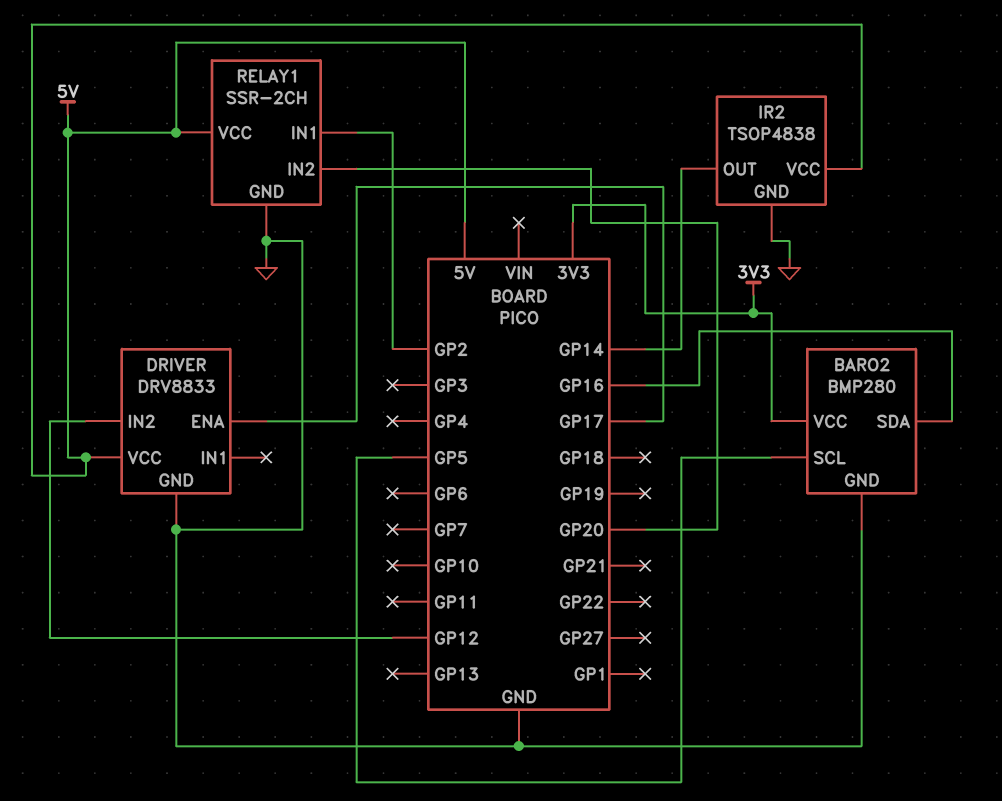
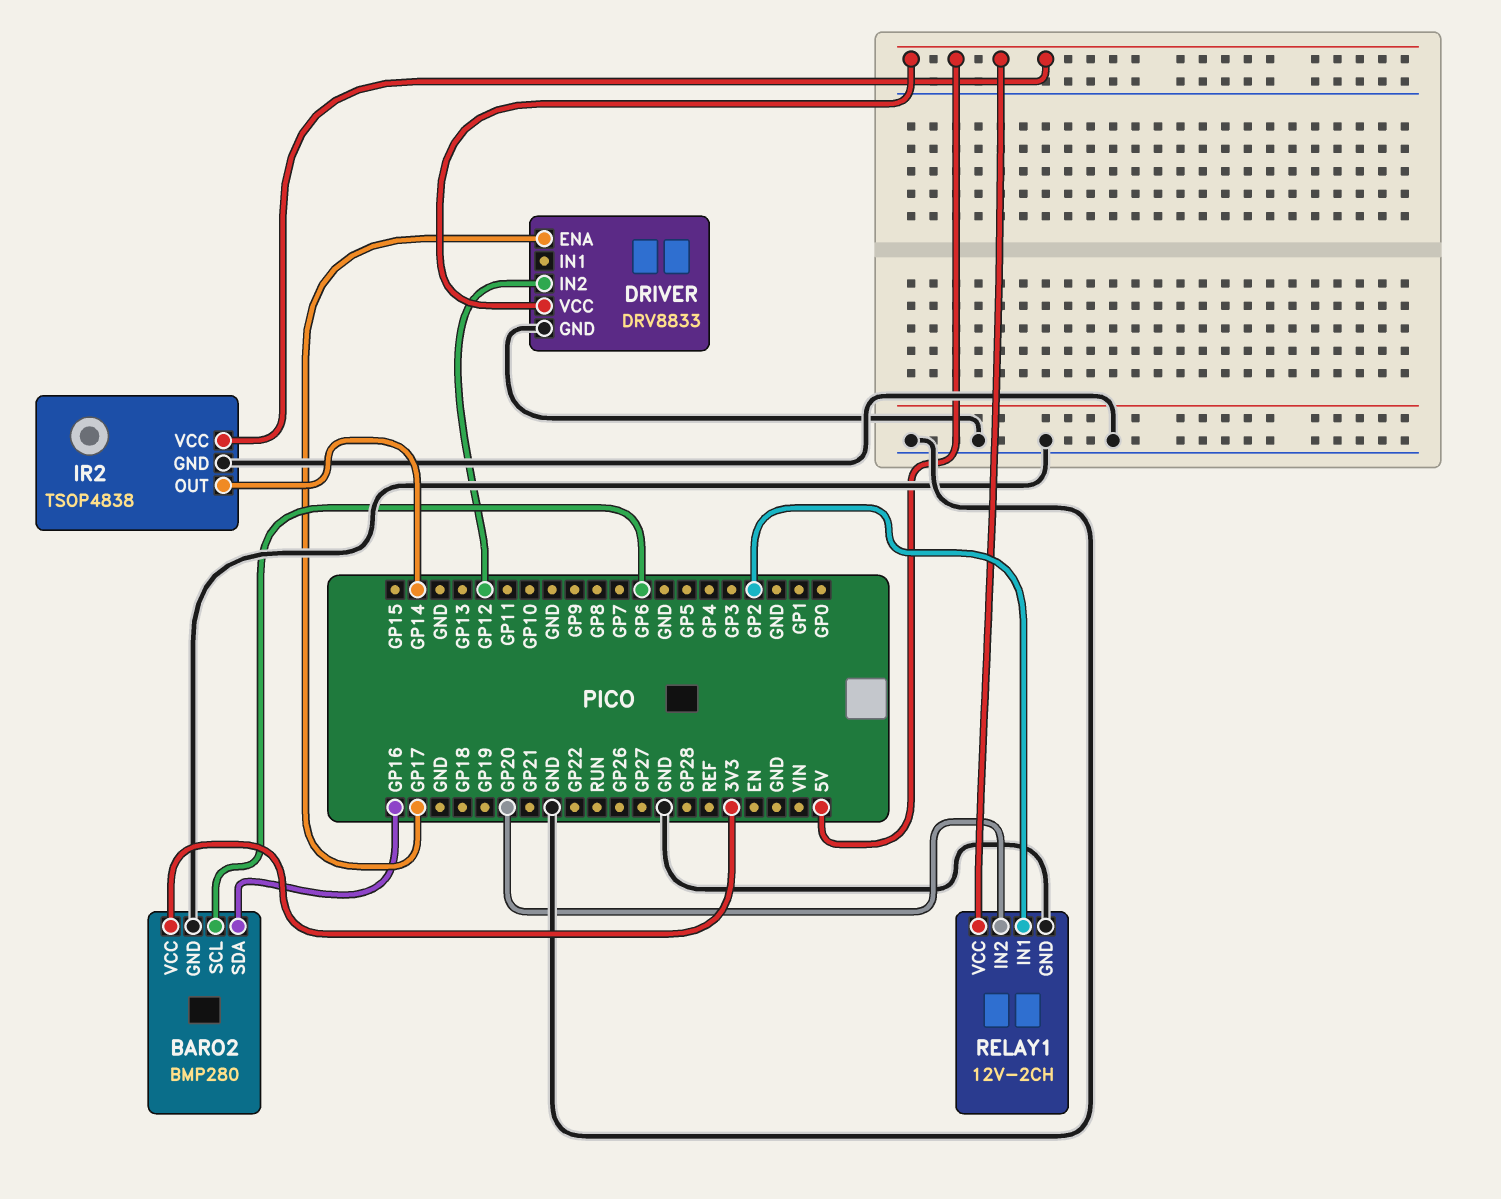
BARO2 pin SCL: GP5 -> GP6
RELAY1: SSR-2CH -> 12V-2CH

